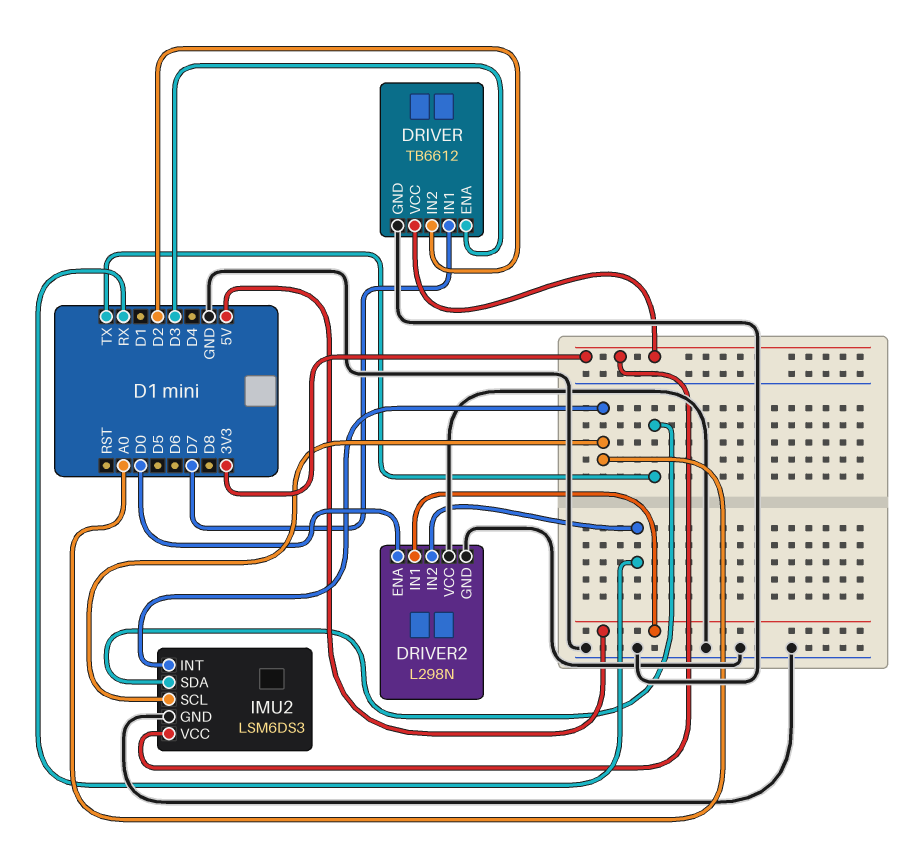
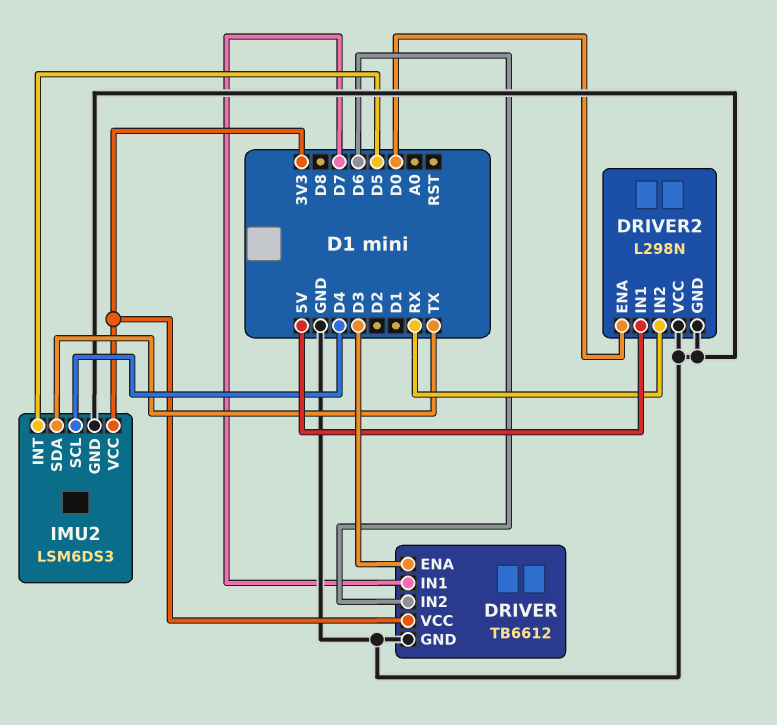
DRIVER pin IN2: D2 -> D6
IMU2 pin INT: A0 -> D5
IMU2 pin SCL: A0 -> D4

